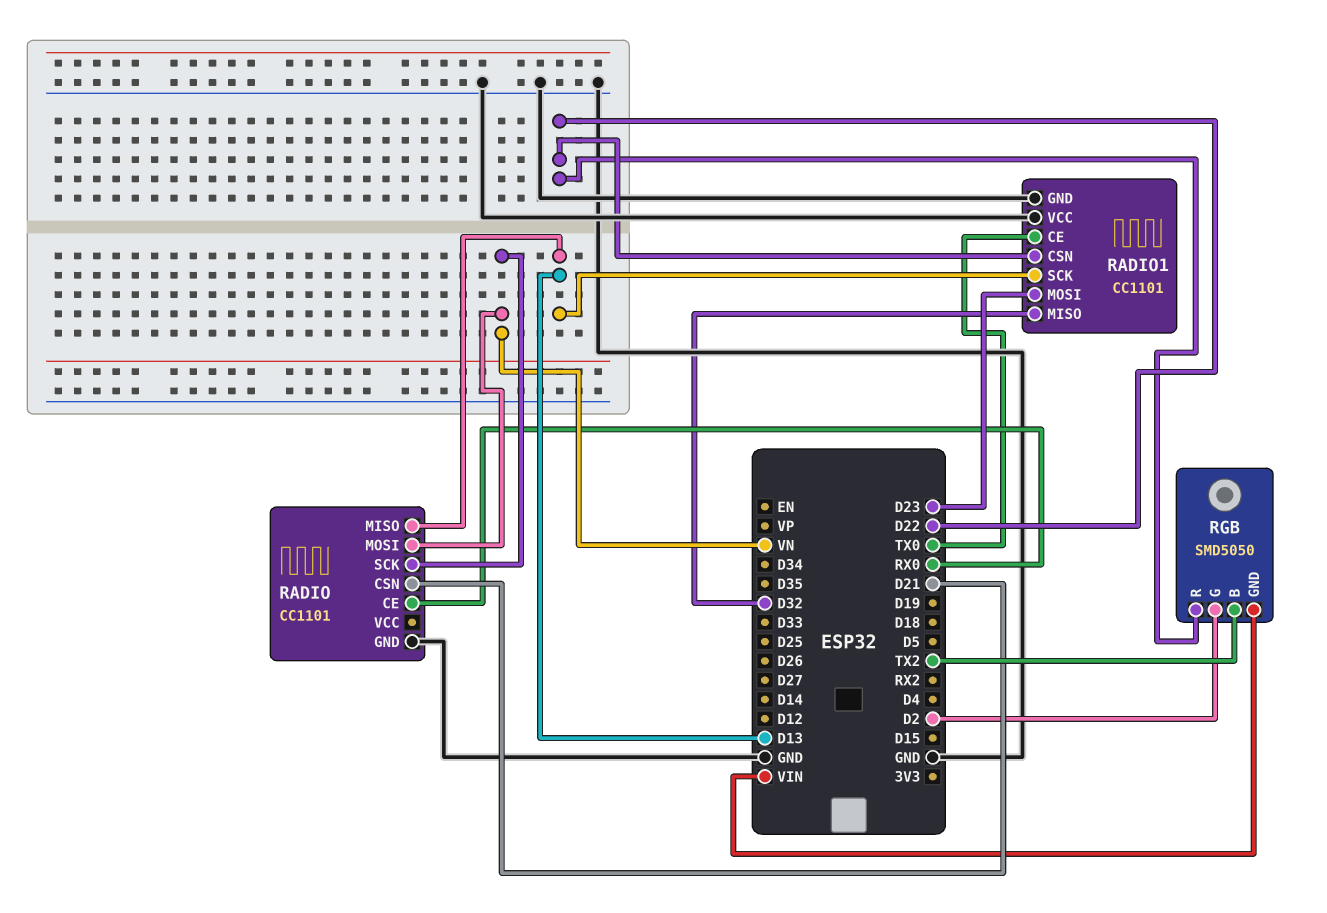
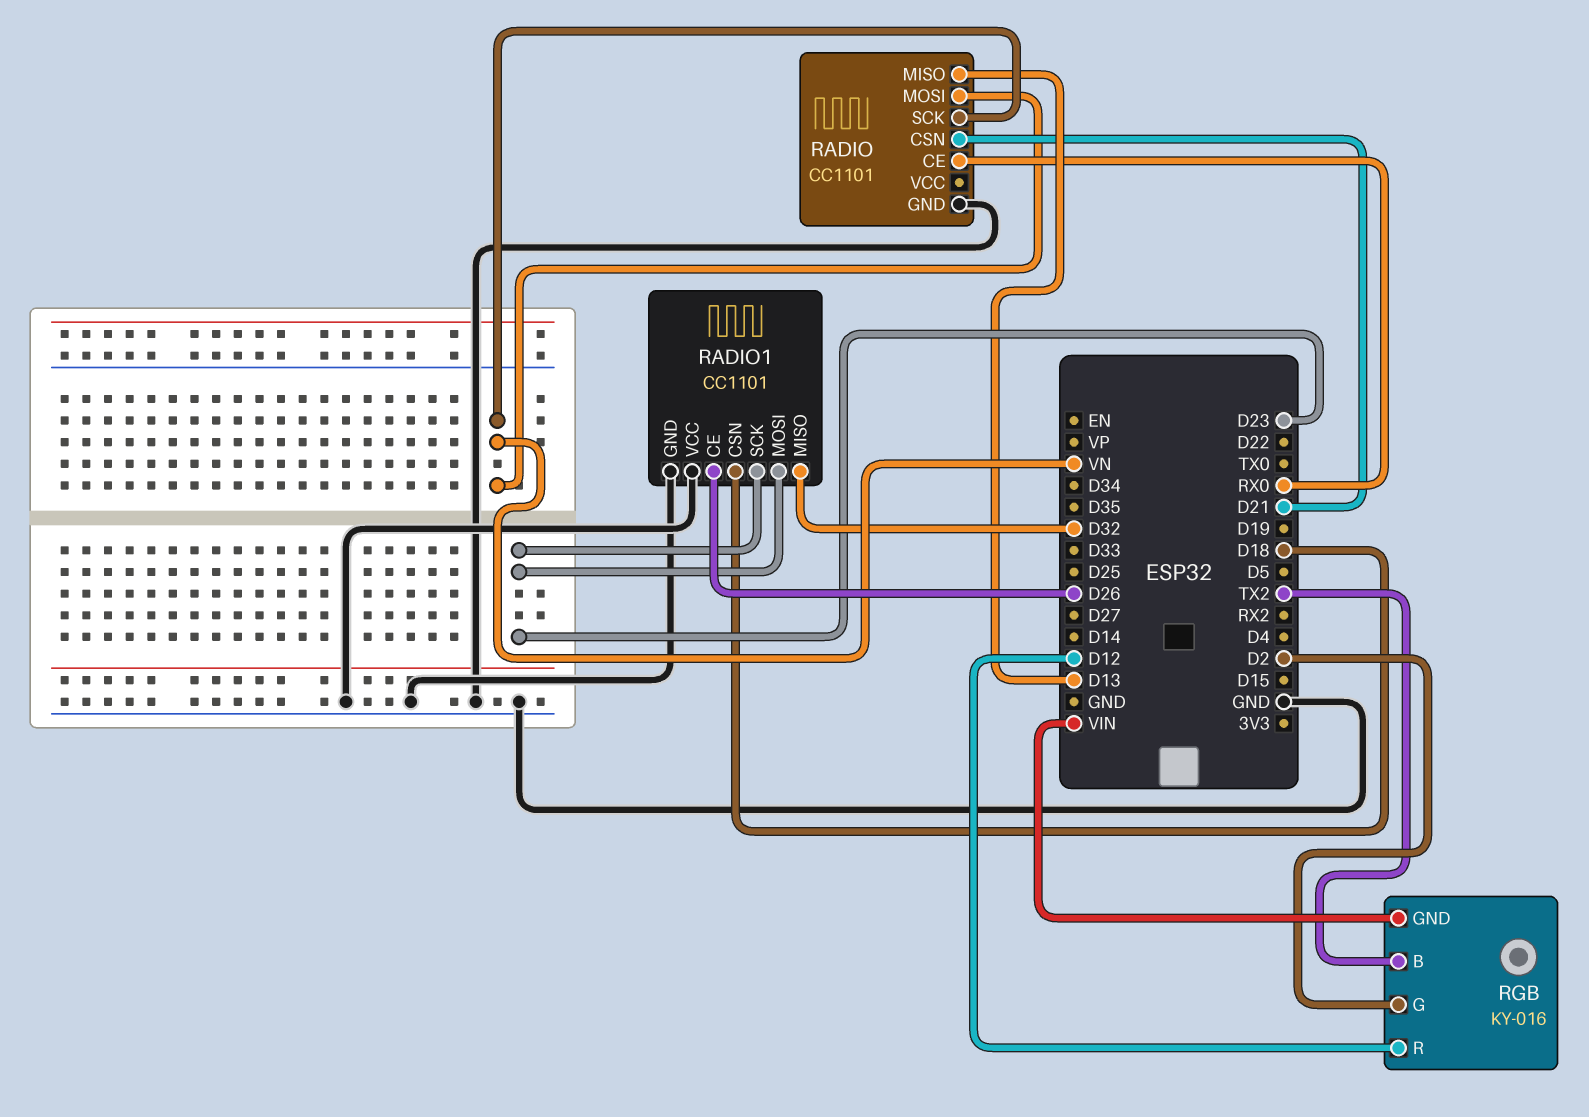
RADIO1 pin CE: TX0 -> D26
RADIO1 pin CSN: D22 -> D18
RADIO1 pin SCK: D13 -> D23
RGB: SMD5050 -> KY-016
RGB pin R: D22 -> D12

